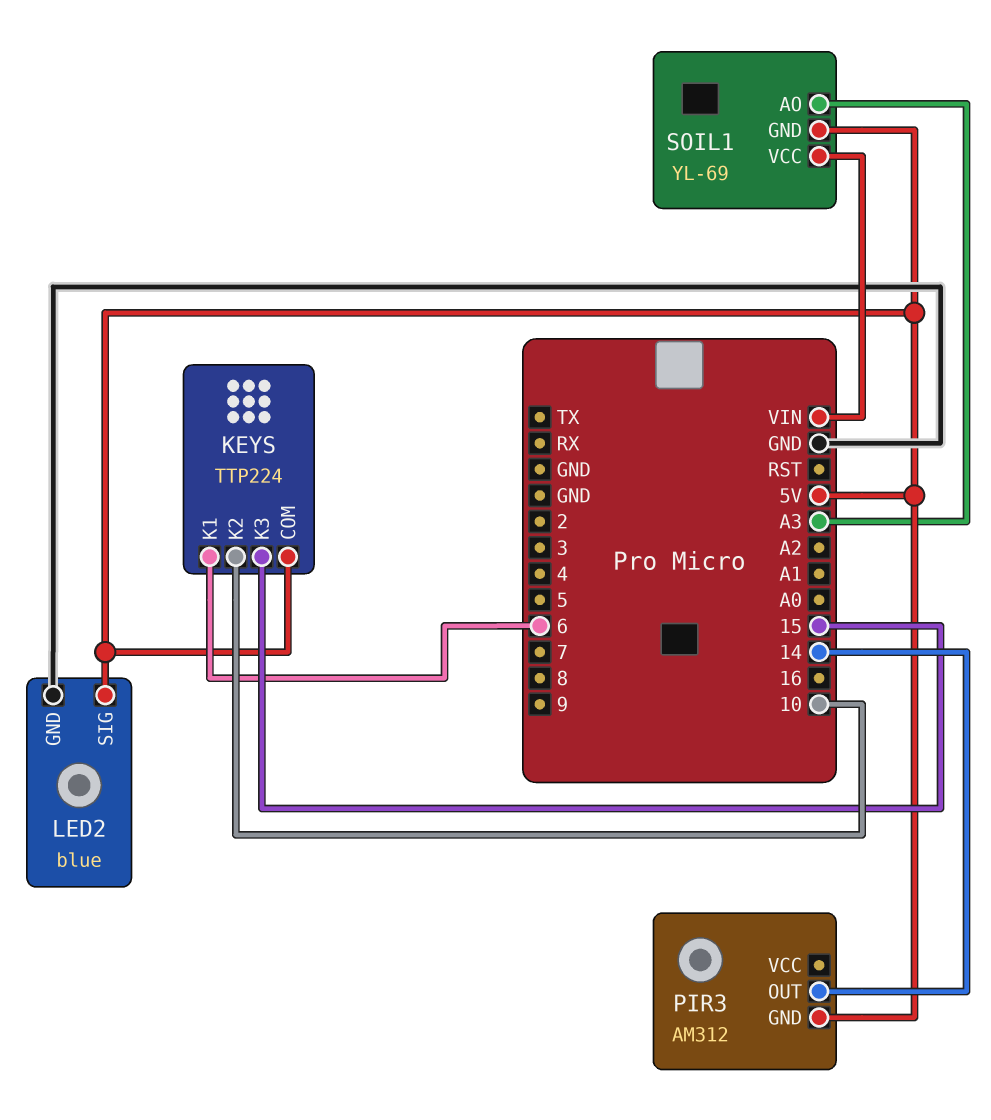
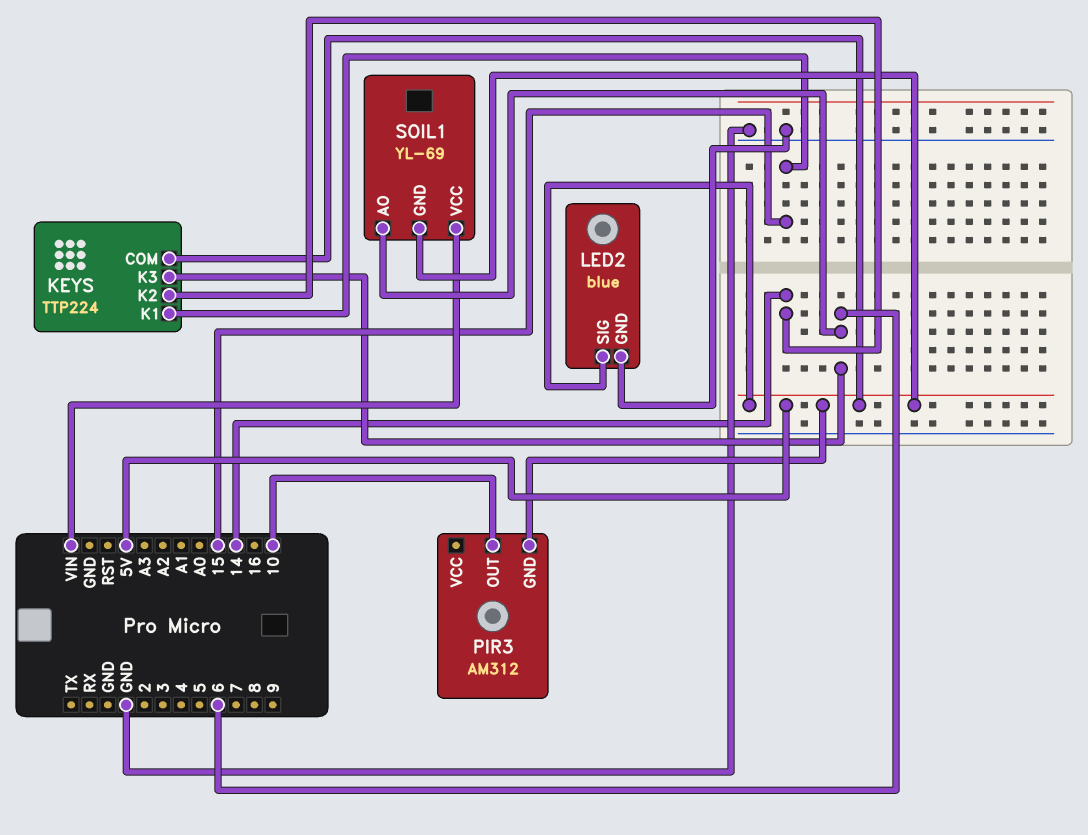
KEYS pin K1: 6 -> 15
KEYS pin K2: 10 -> 14
KEYS pin K3: 15 -> 6
PIR3 pin OUT: 14 -> 10
SOIL1 pin AO: A3 -> 6

